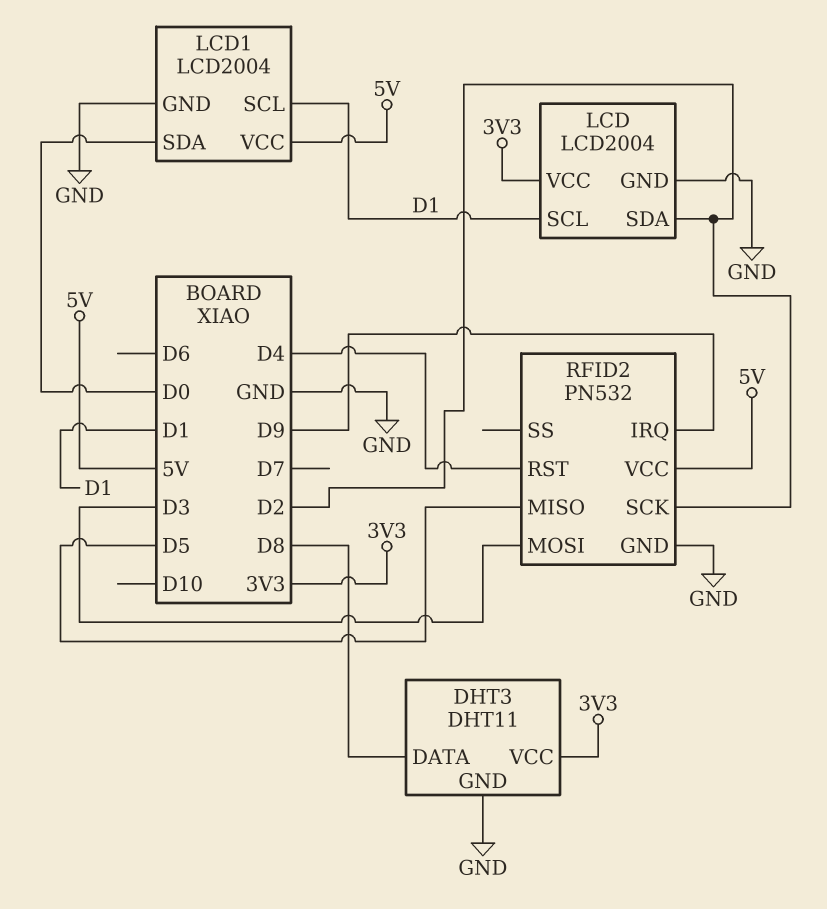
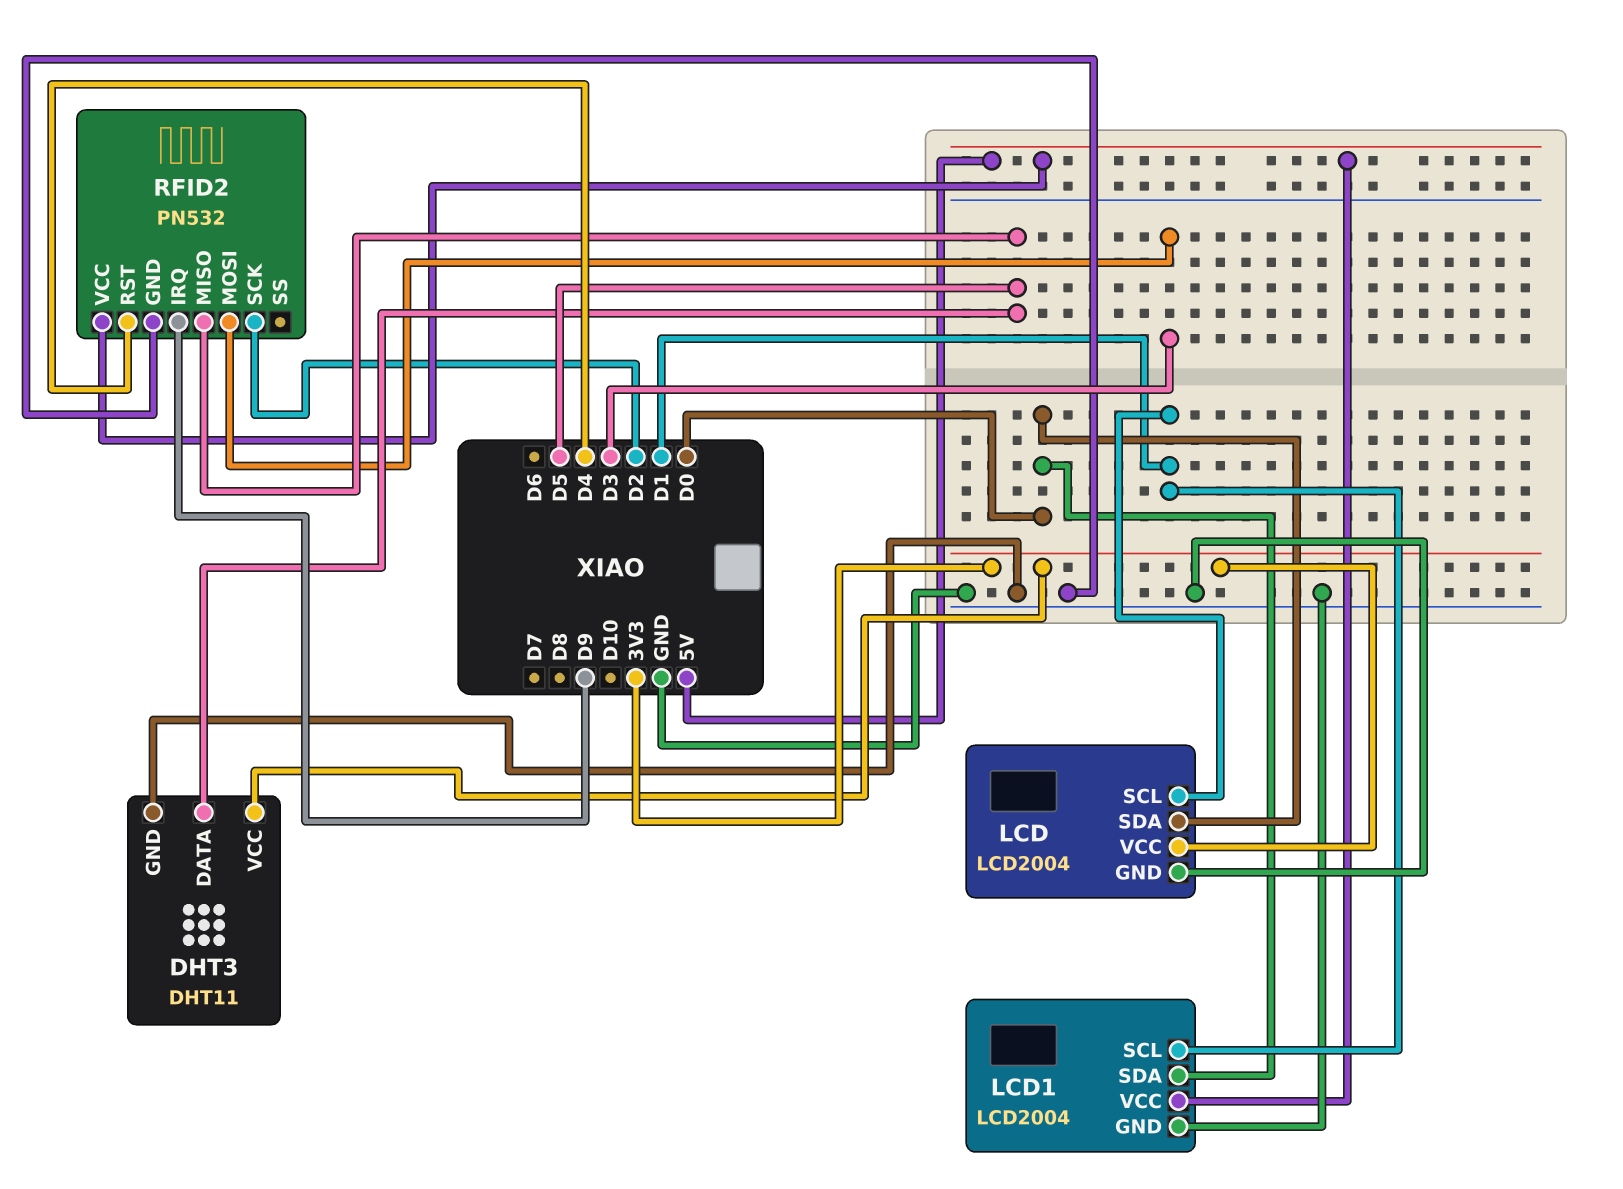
DHT3 pin DATA: D8 -> D5
LCD pin SDA: D2 -> D0

